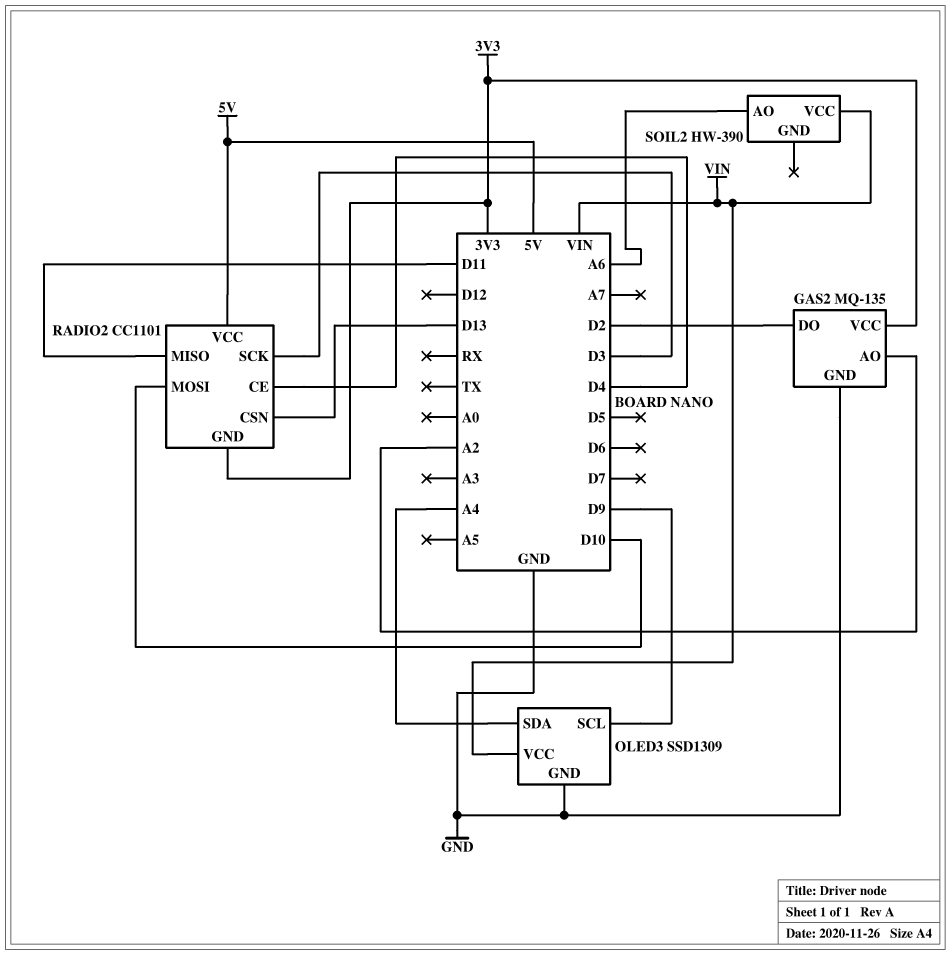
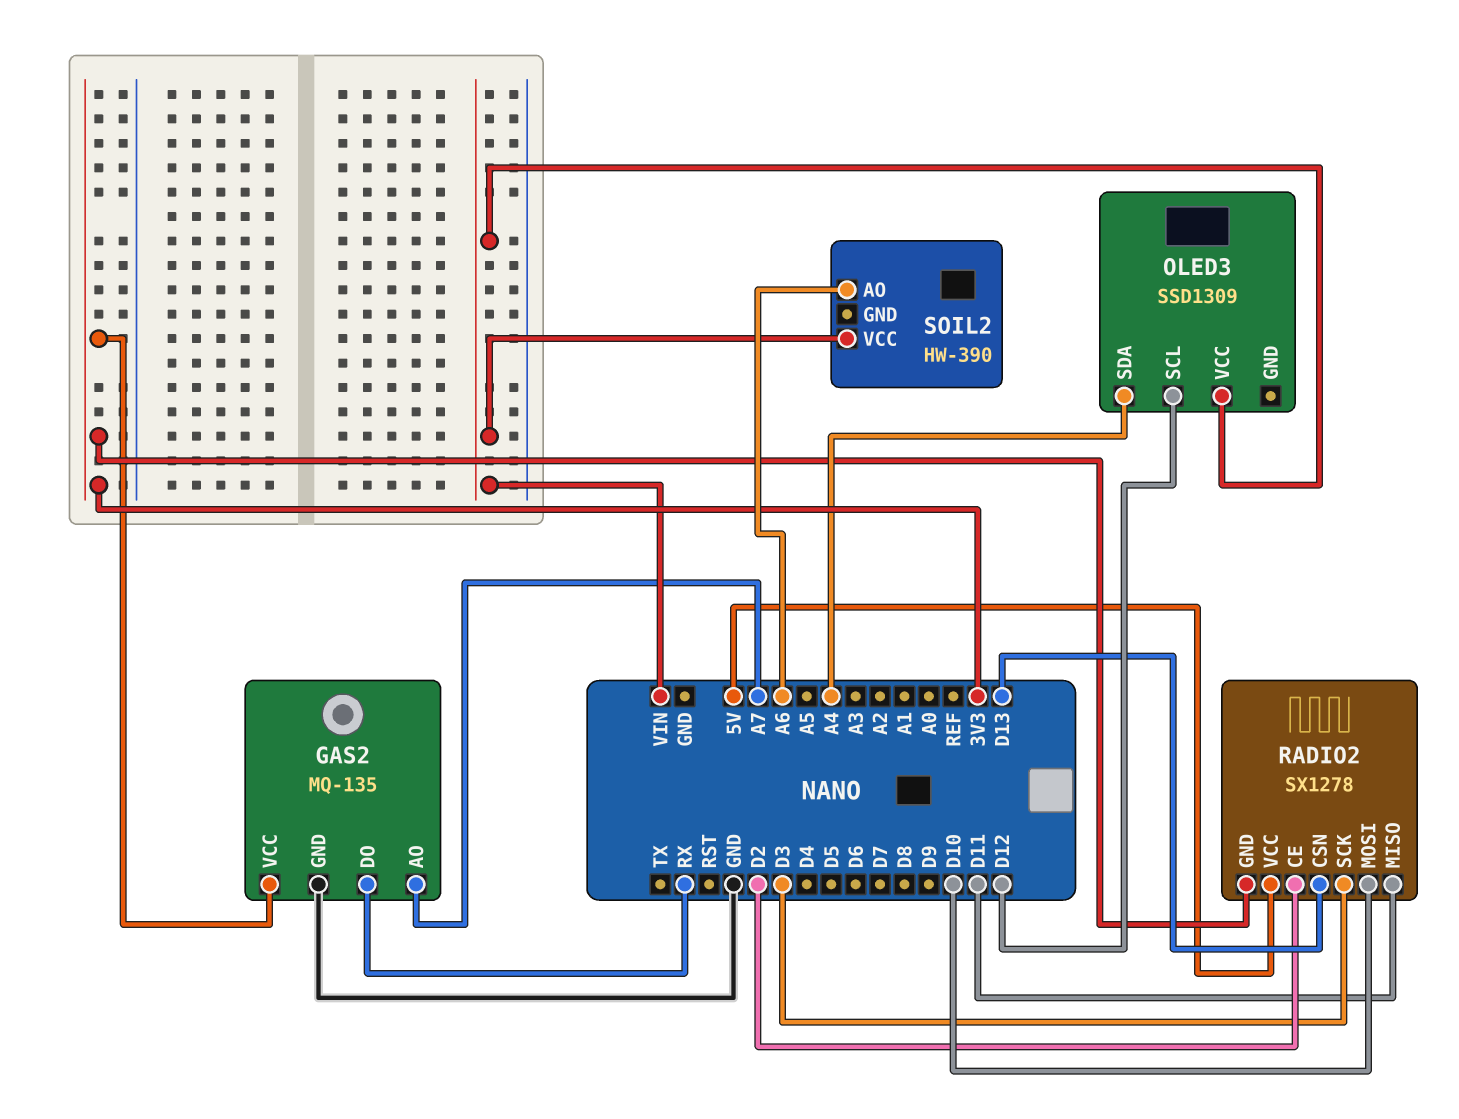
GAS2 pin AO: A2 -> A7
GAS2 pin DO: D2 -> RX
OLED3 pin GND: GND -> none
OLED3 pin SCL: D9 -> D12
RADIO2: CC1101 -> SX1278
RADIO2 pin CE: D4 -> D2

